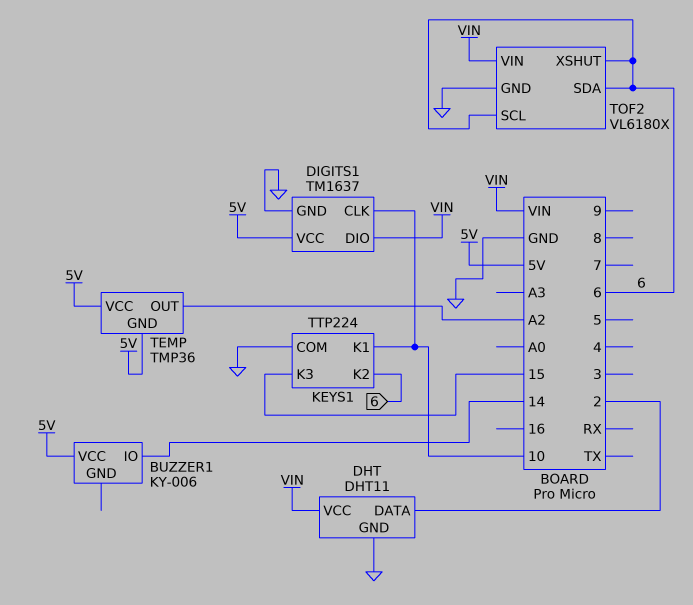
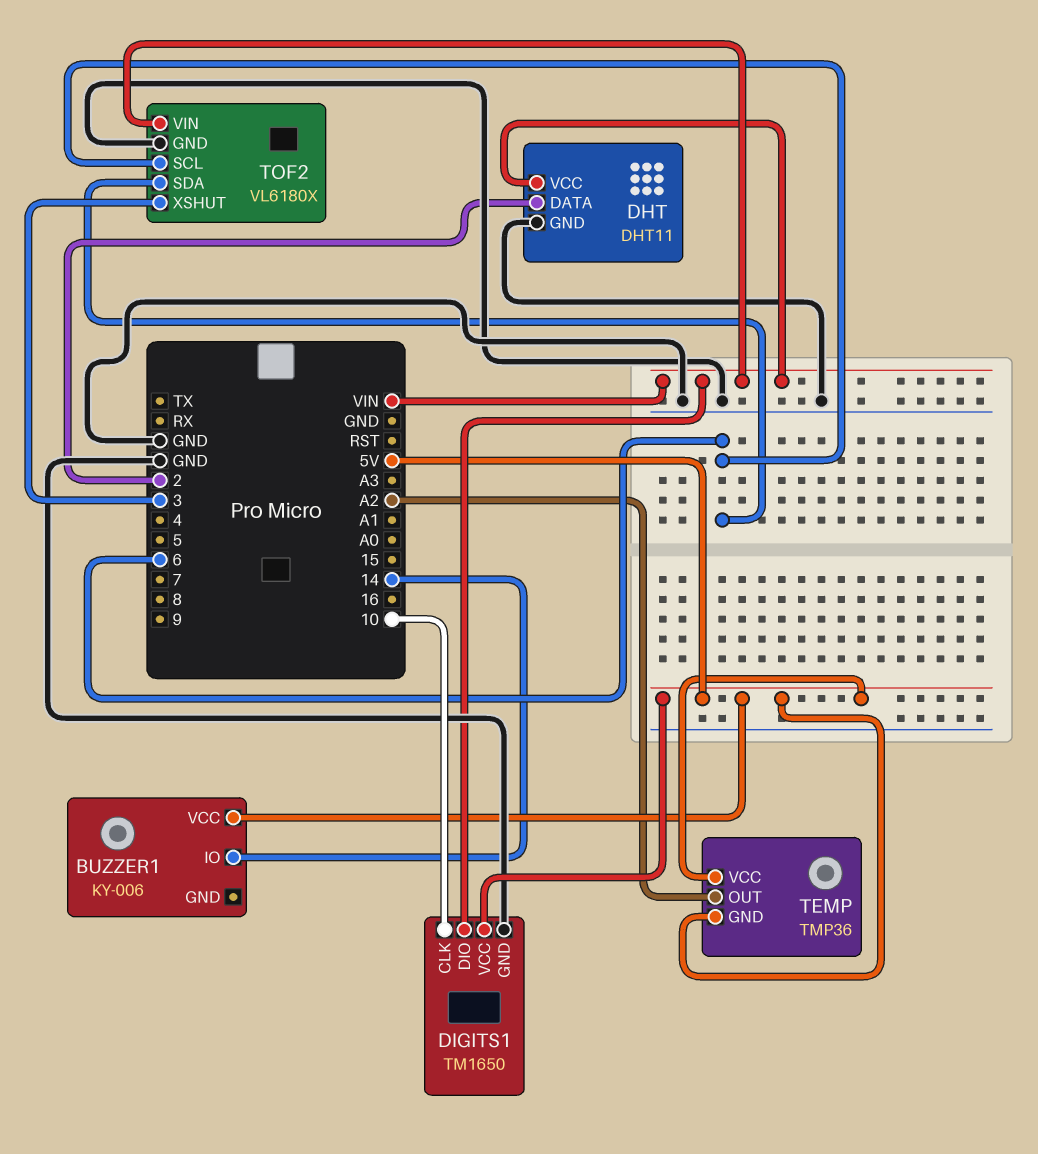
DIGITS1: TM1637 -> TM1650
KEYS1: TTP224 -> none
KEYS1 pin COM: GND -> none
KEYS1 pin K1: 10 -> none
KEYS1 pin K2: 6 -> none
KEYS1 pin K3: 15 -> none
TOF2 pin XSHUT: 6 -> 3

